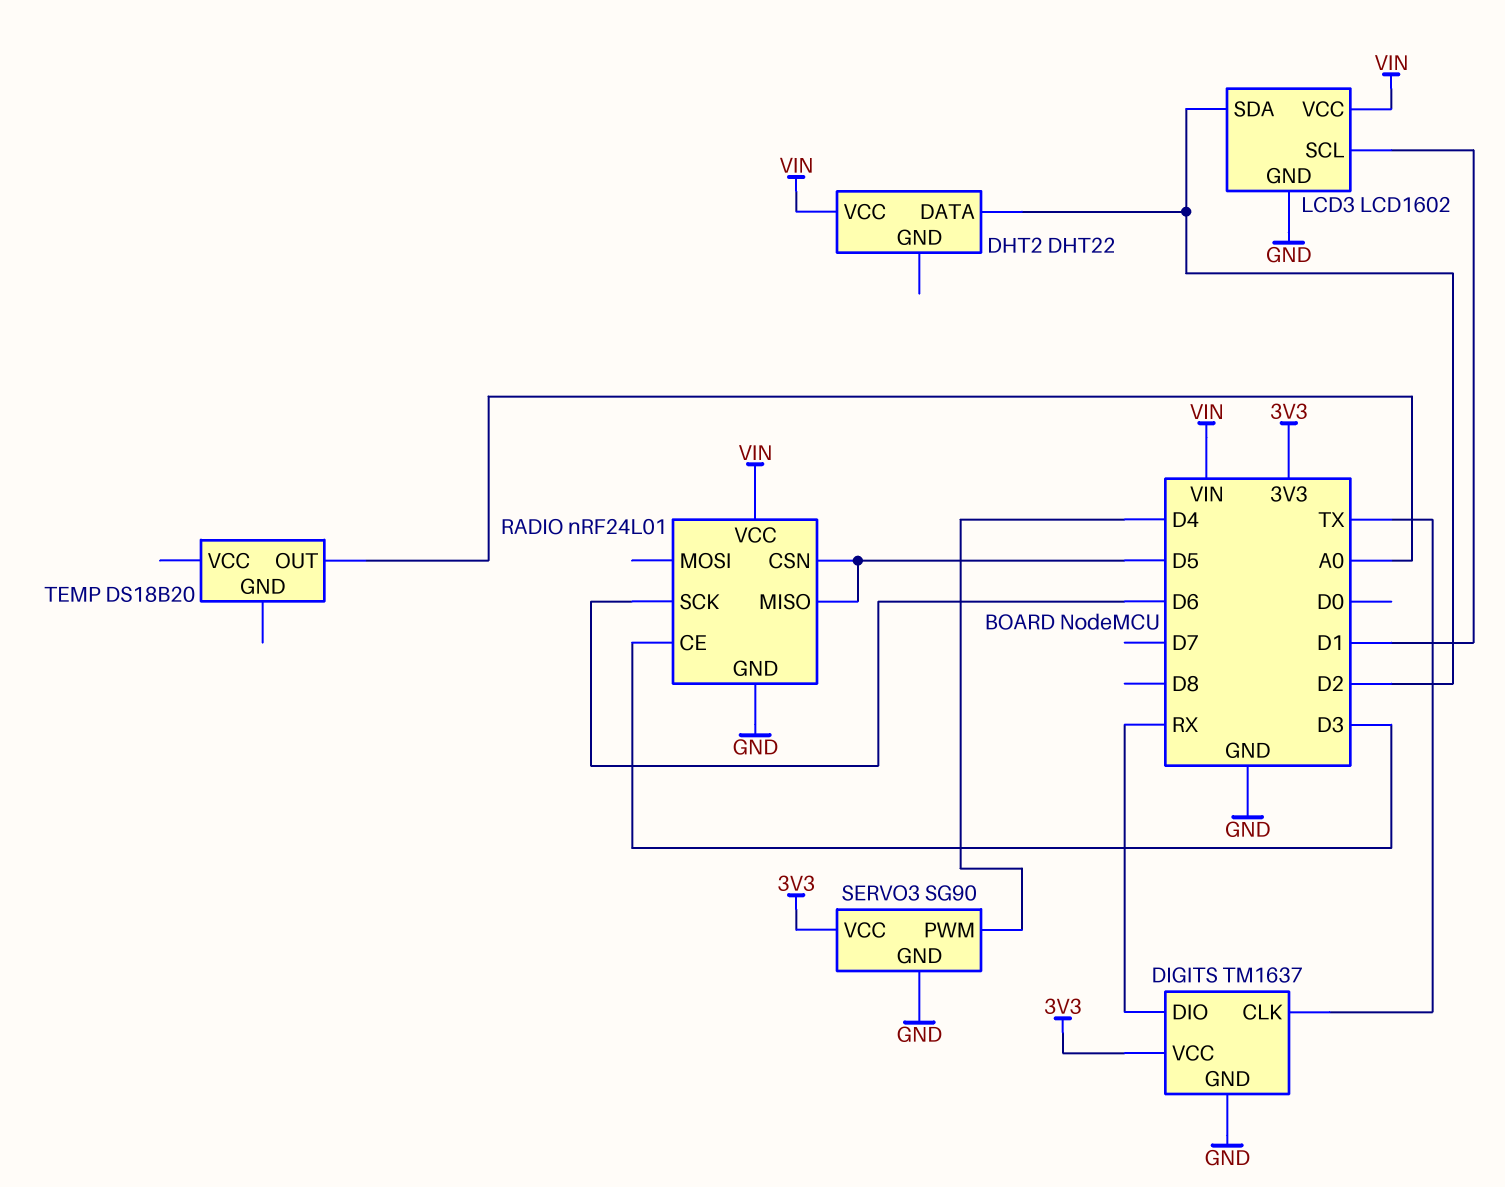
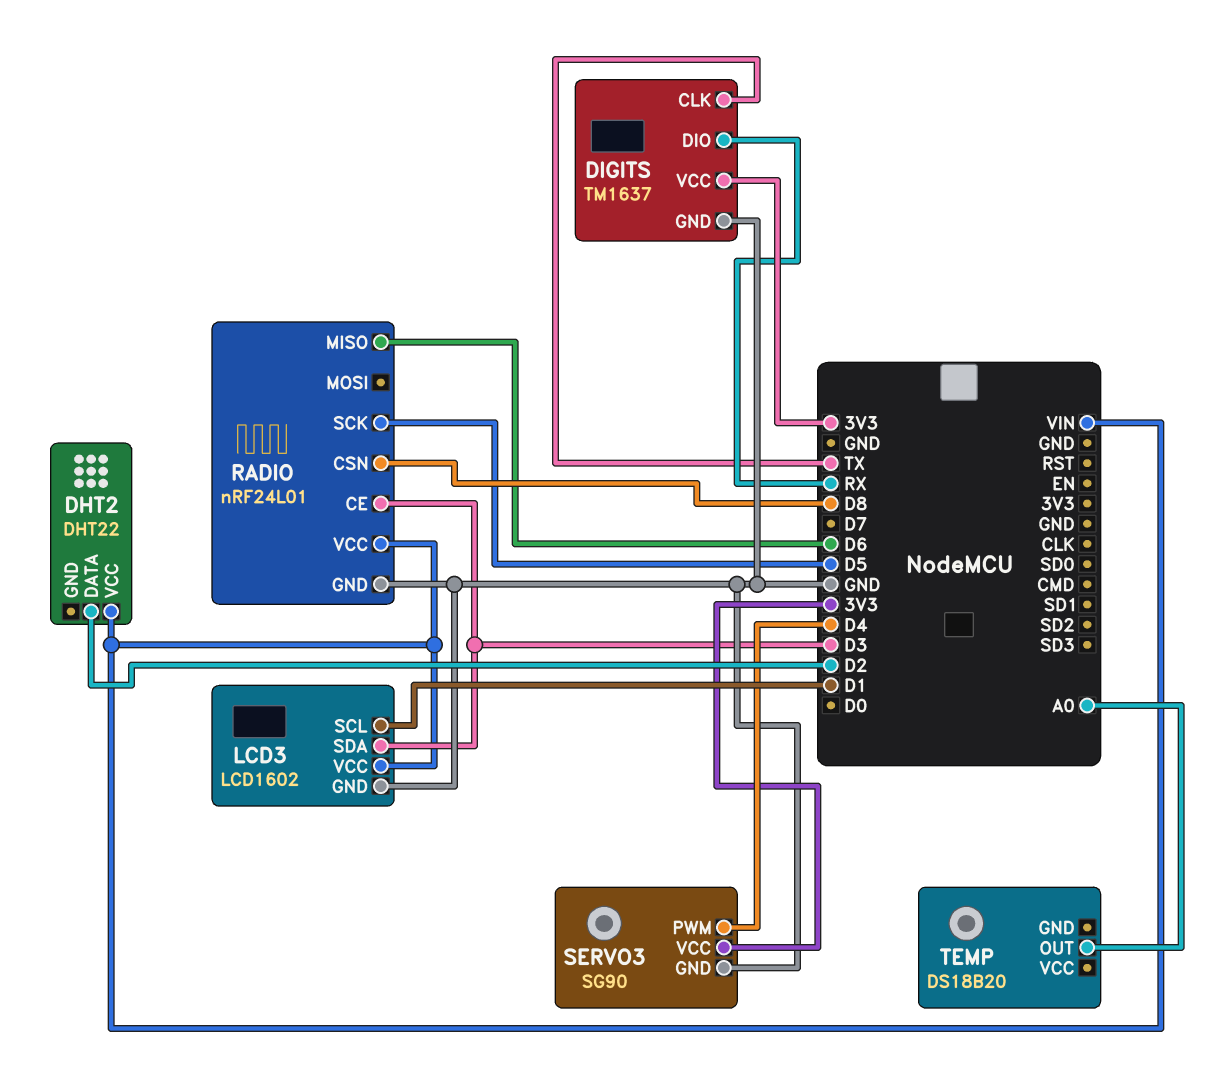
LCD3 pin SDA: D2 -> D3
RADIO pin CSN: D5 -> D8
RADIO pin MISO: D5 -> D6
RADIO pin SCK: D6 -> D5

